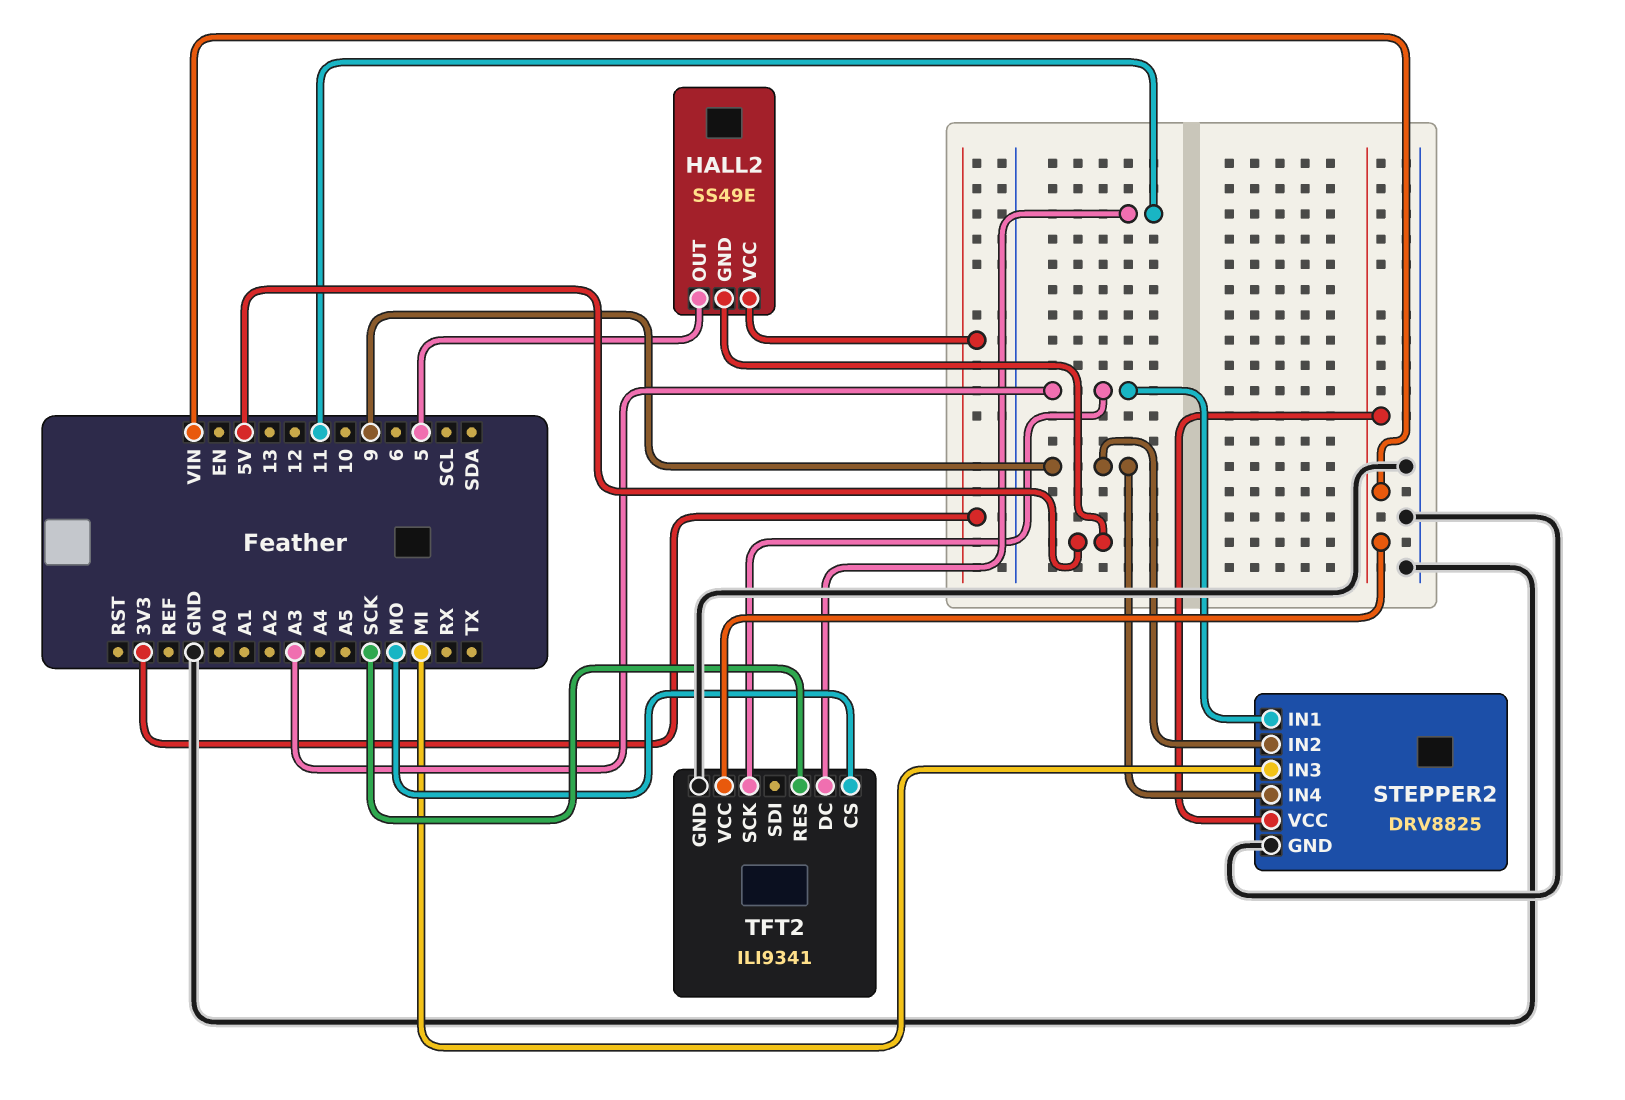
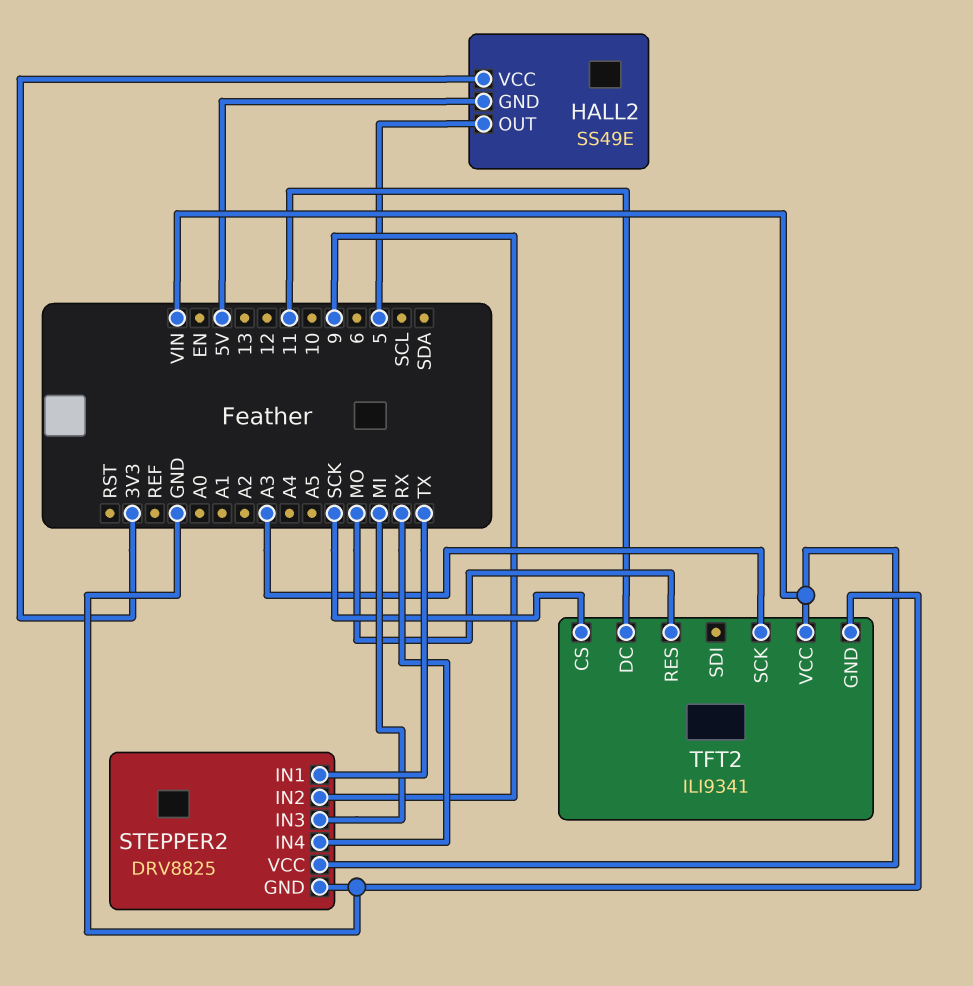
STEPPER2 pin IN1: A3 -> TX
STEPPER2 pin IN4: 9 -> RX
TFT2 pin CS: MO -> SCK
TFT2 pin RES: SCK -> MO

